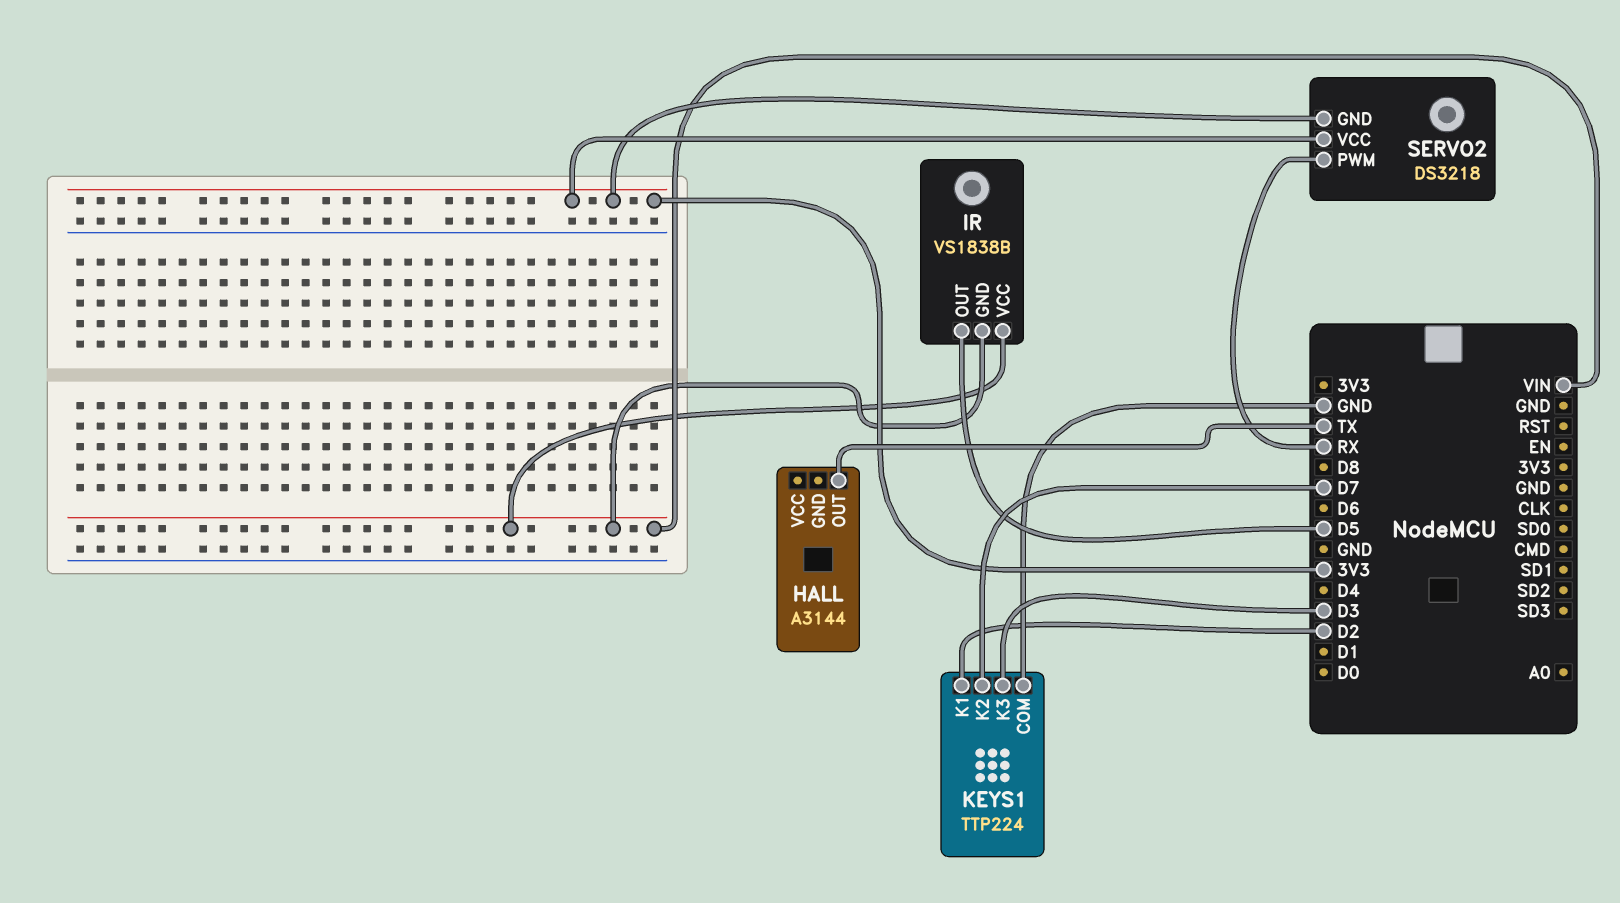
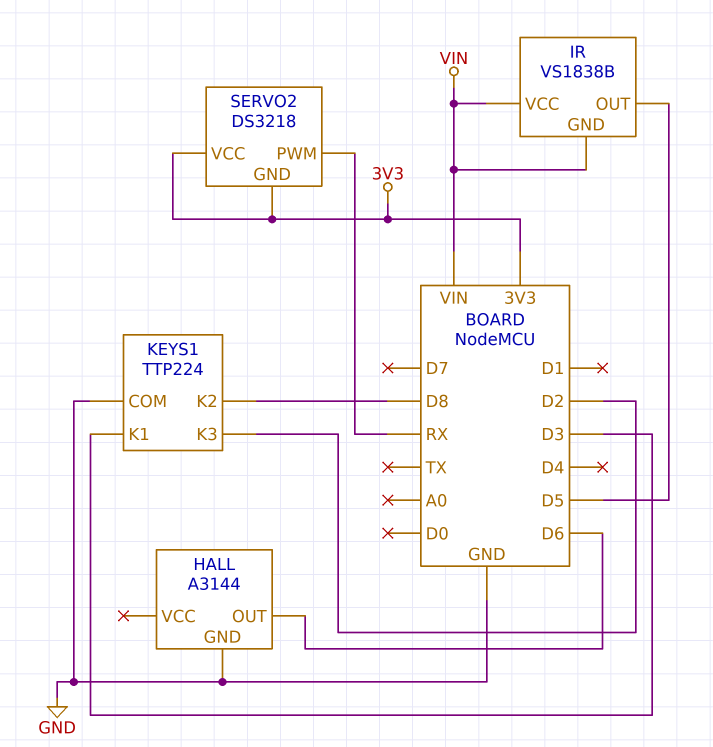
HALL pin GND: none -> GND
HALL pin OUT: TX -> D6
KEYS1 pin K1: D2 -> D3
KEYS1 pin K2: D7 -> D8
KEYS1 pin K3: D3 -> D2

